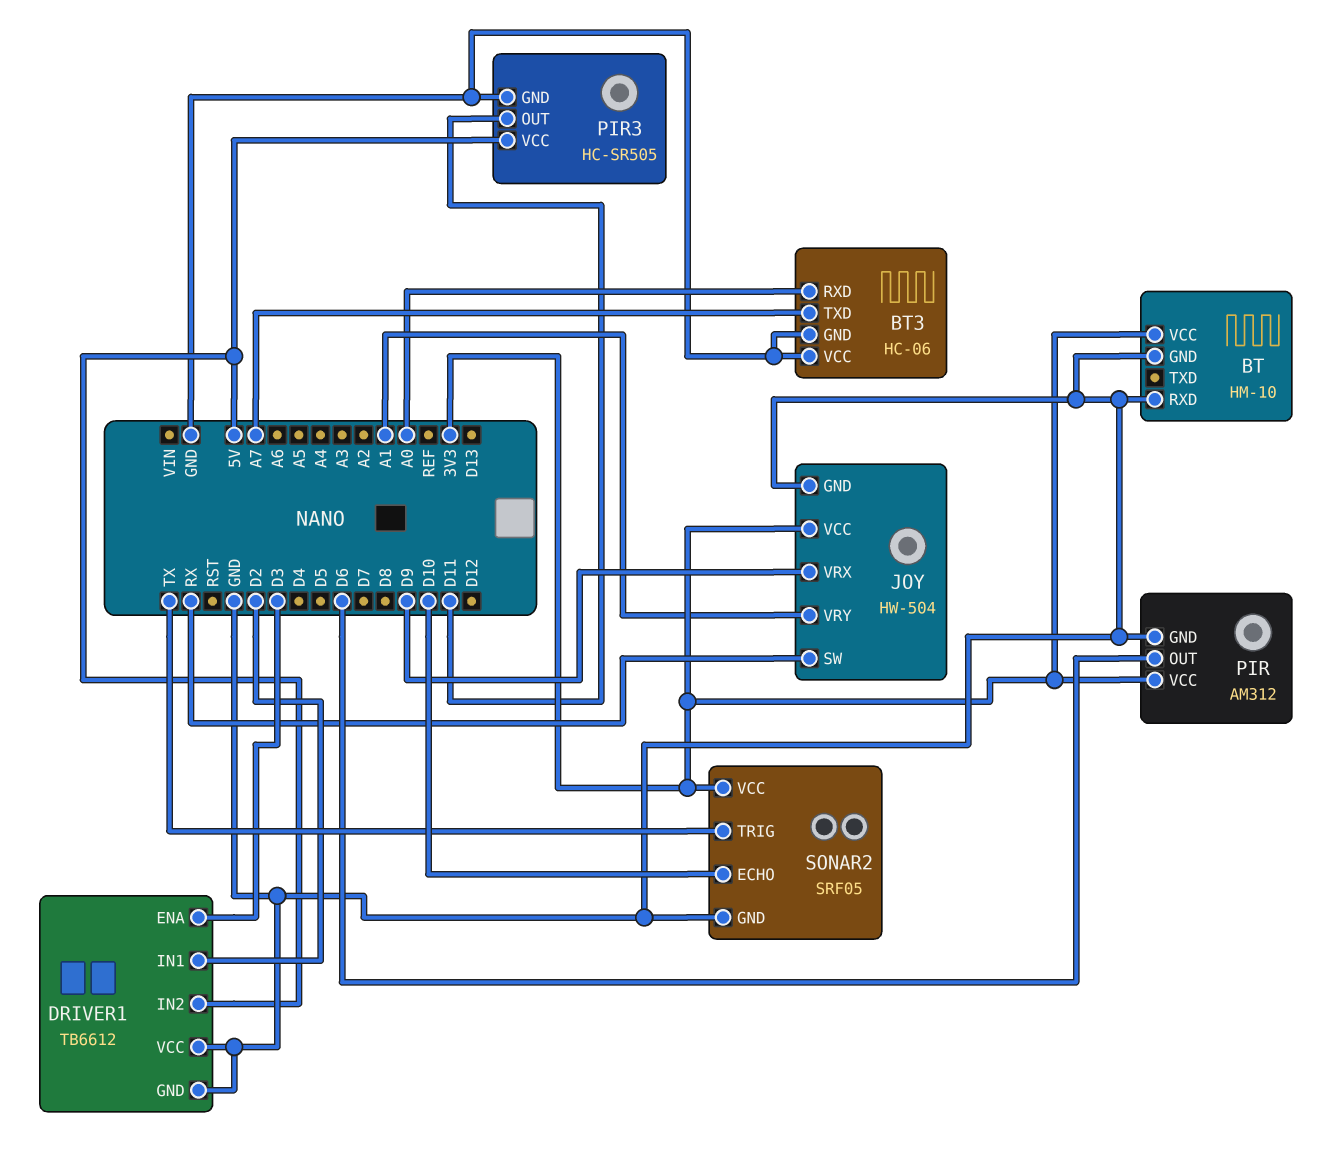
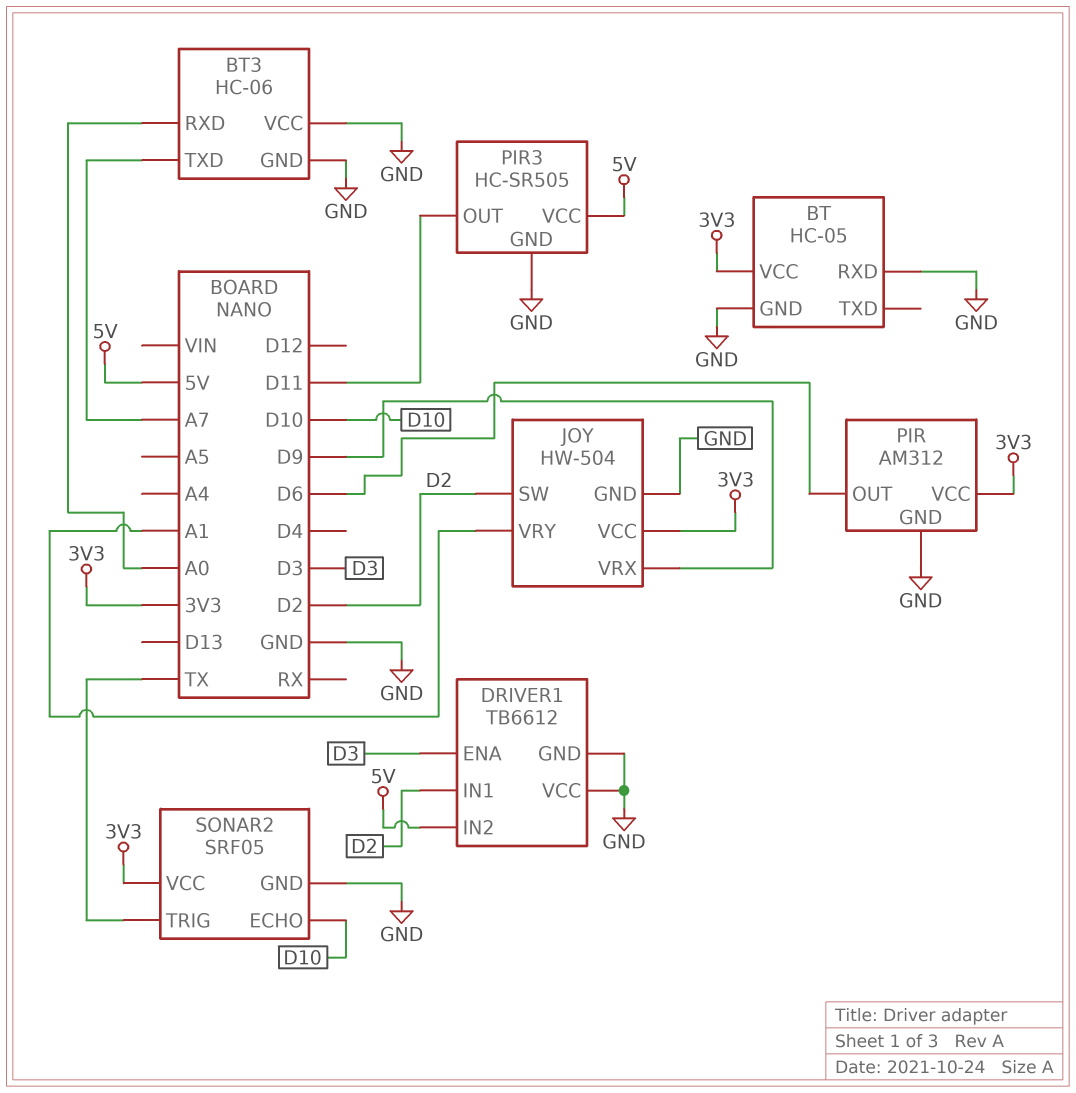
BT: HM-10 -> HC-05
JOY pin SW: RX -> D2

